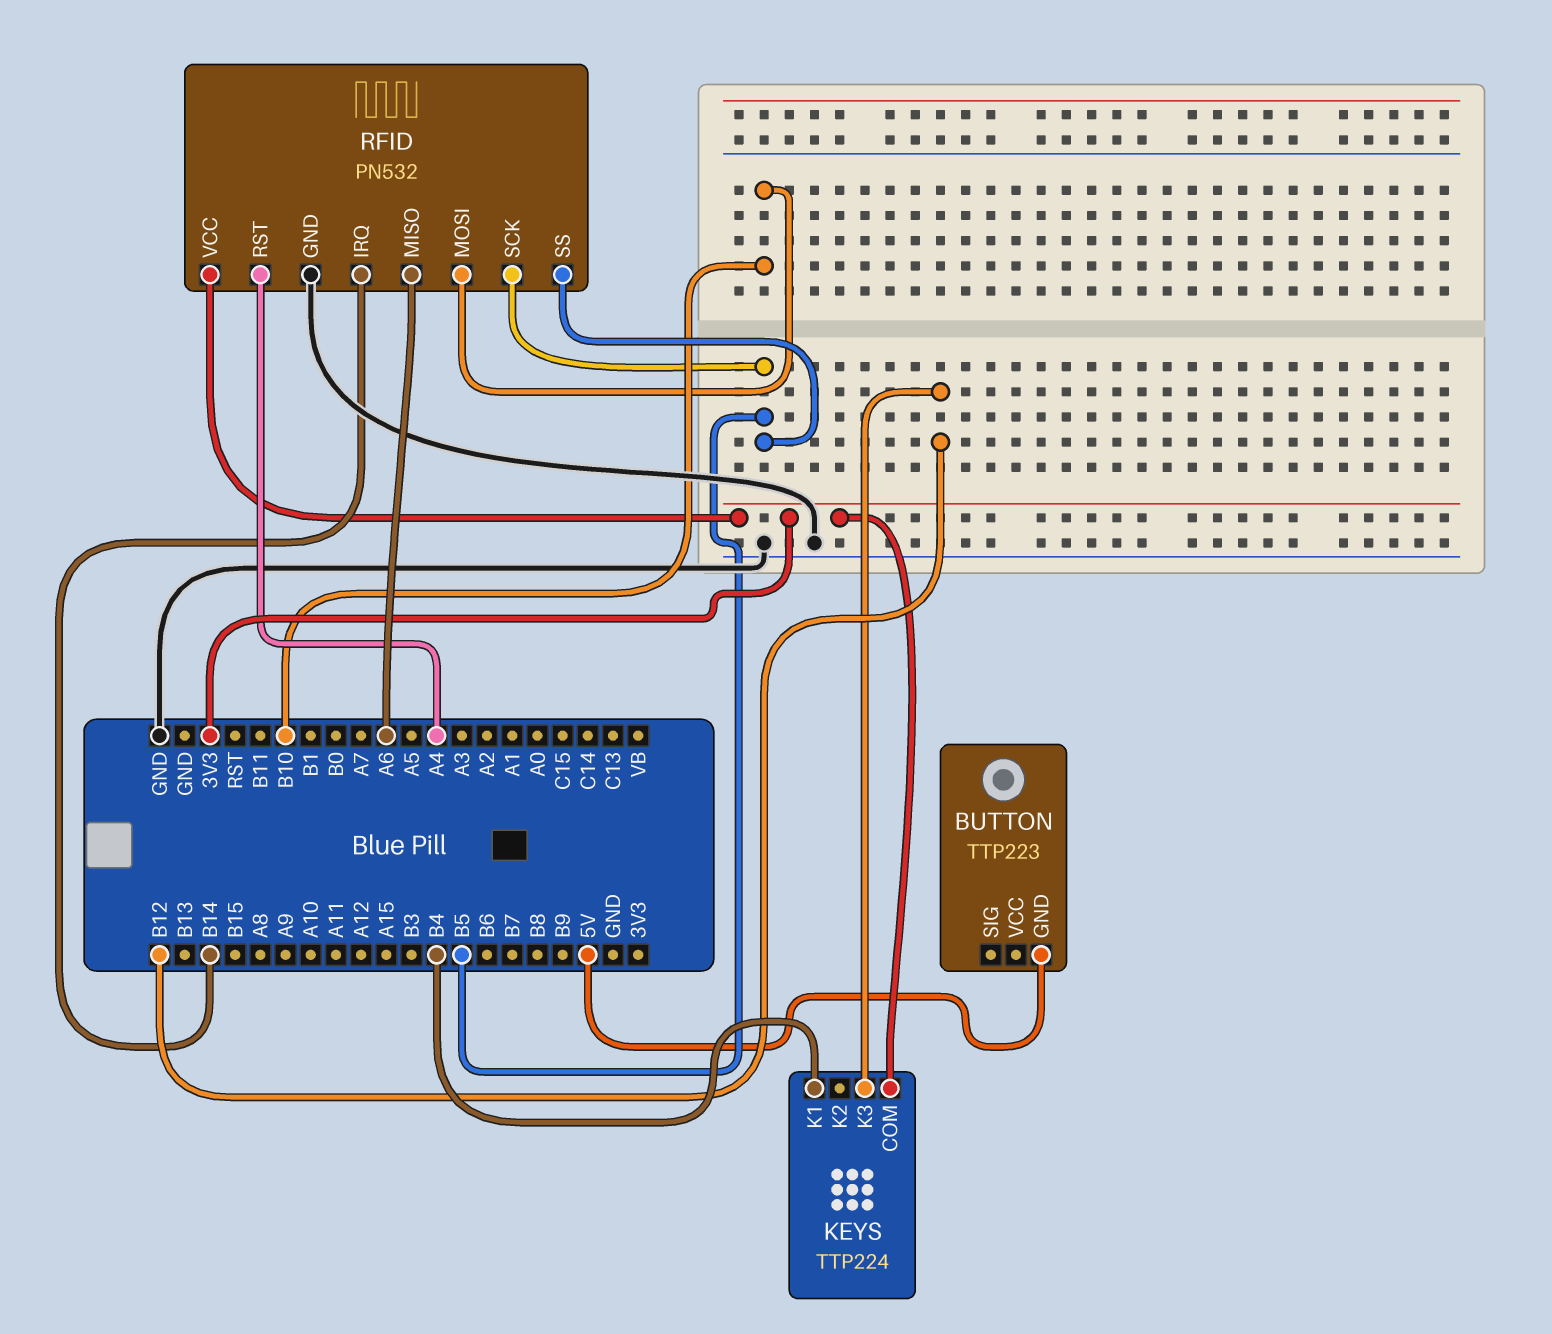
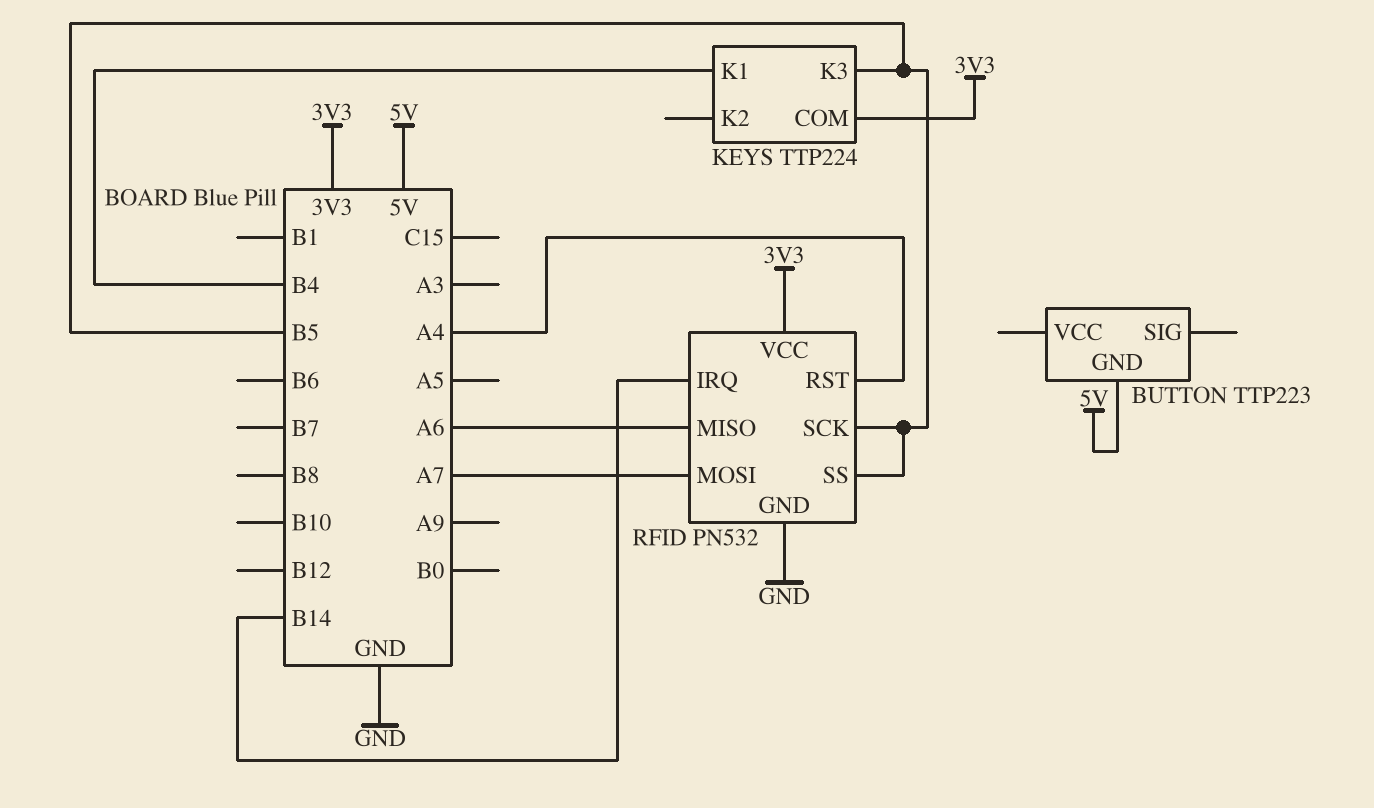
KEYS pin K3: B12 -> B5
RFID pin MOSI: B10 -> A7

